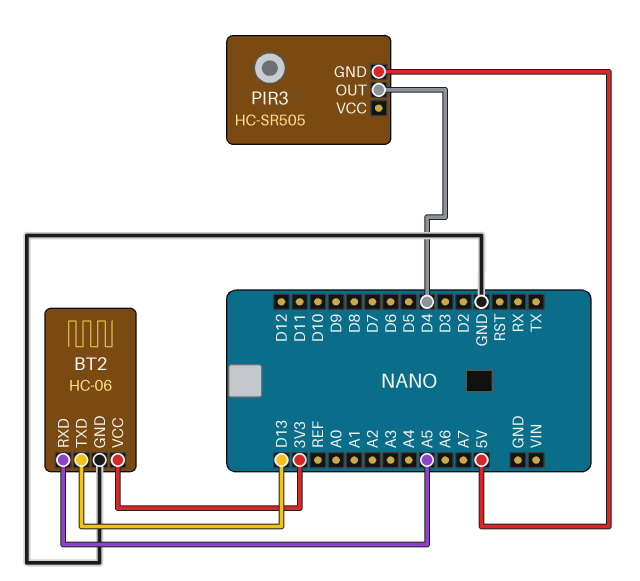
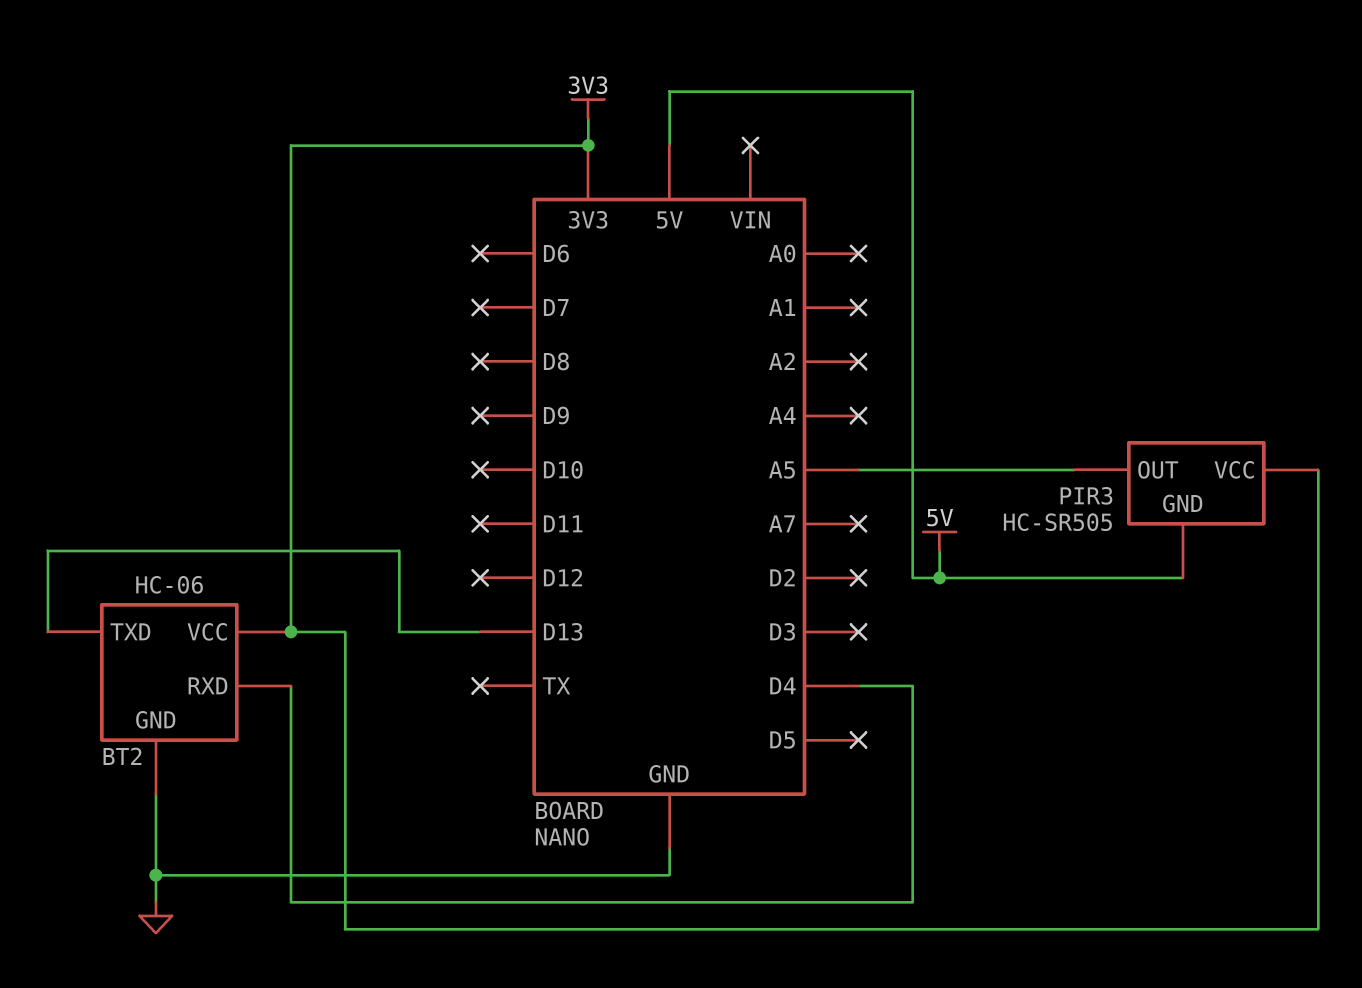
BT2 pin RXD: A5 -> D4
PIR3 pin OUT: D4 -> A5
PIR3 pin VCC: none -> 3V3

